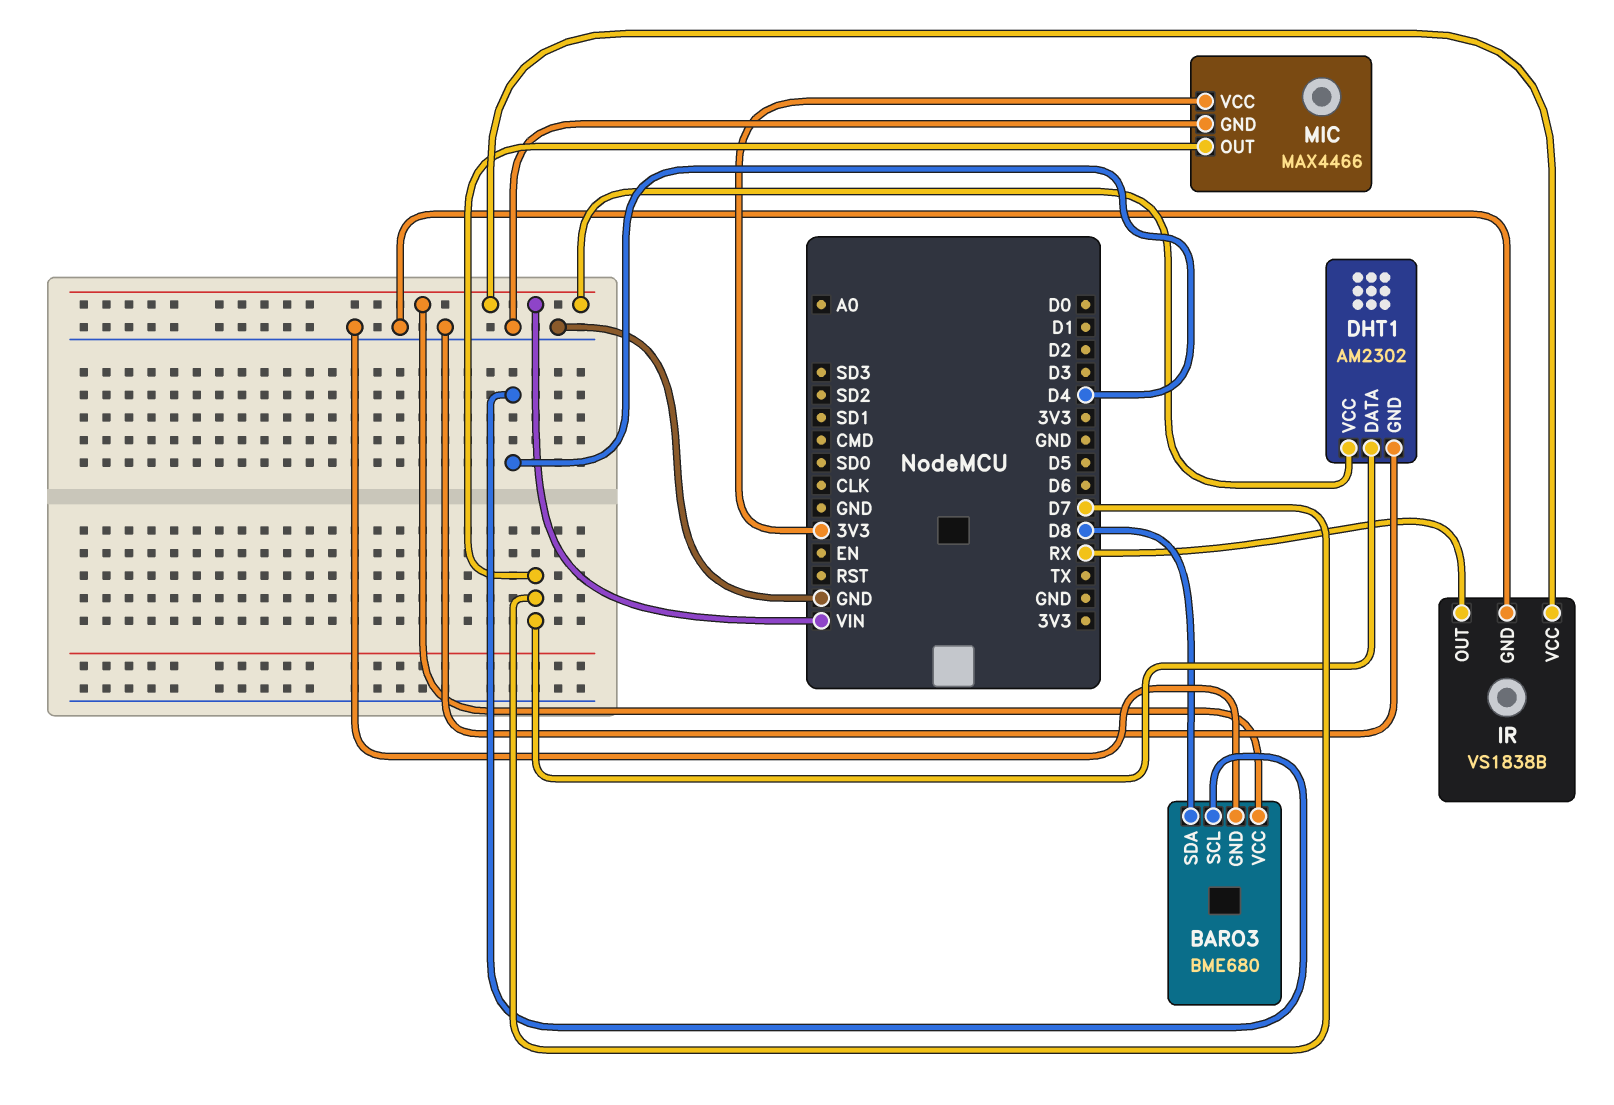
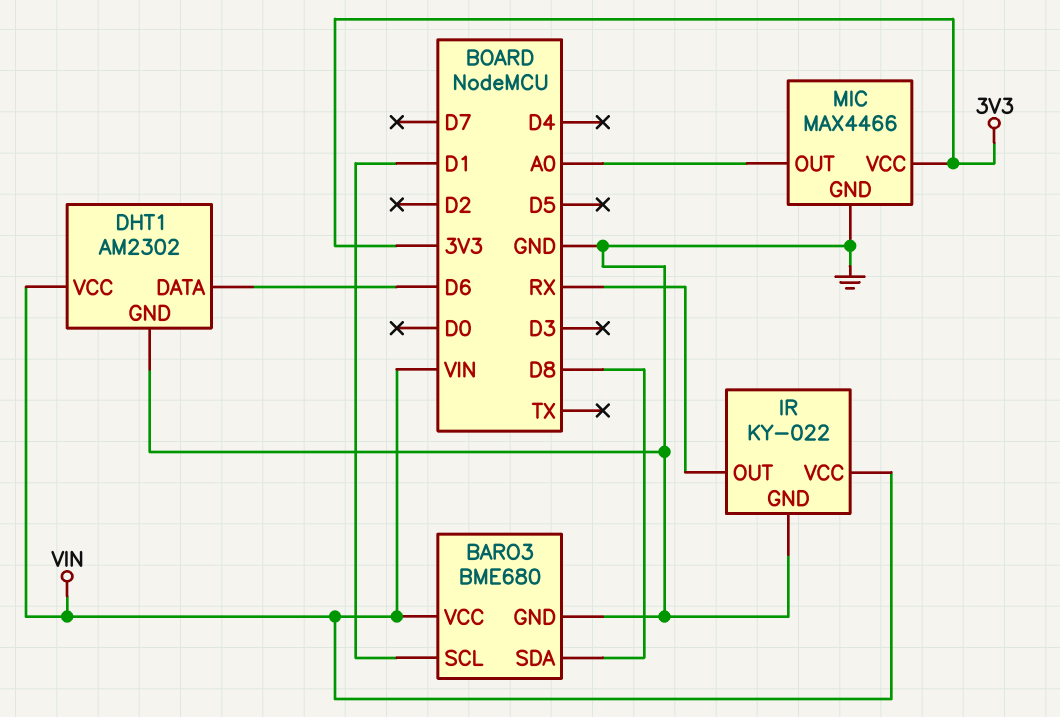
BARO3 pin SCL: D4 -> D1
DHT1 pin DATA: D7 -> D6
IR: VS1838B -> KY-022
MIC pin OUT: D7 -> A0

